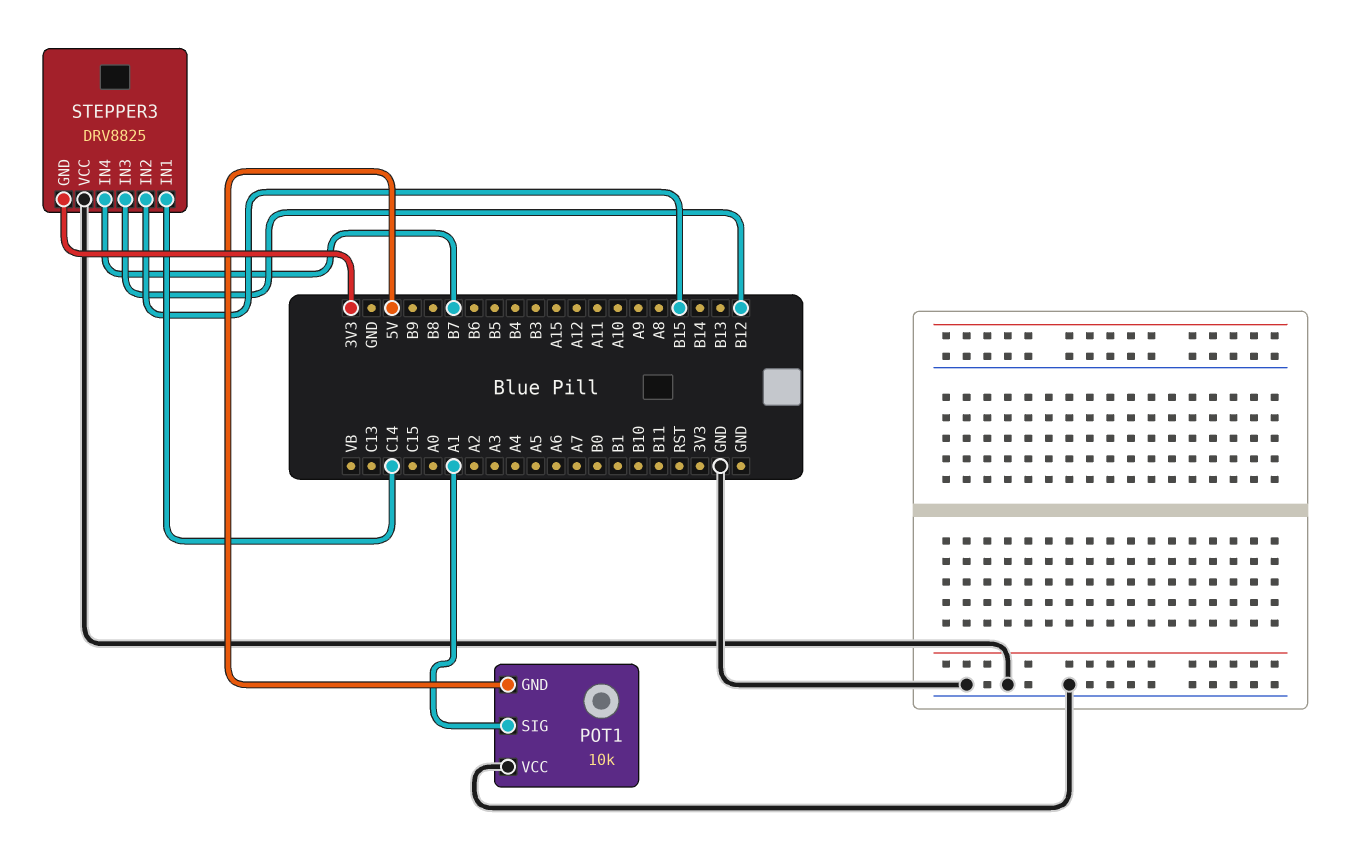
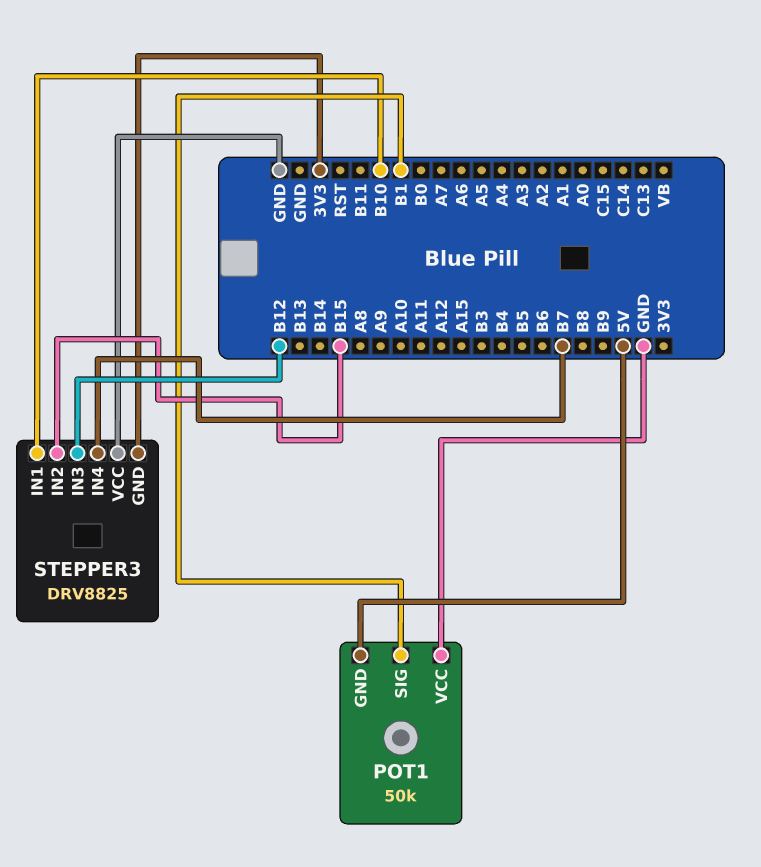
POT1: 10k -> 50k
POT1 pin SIG: A1 -> B1
STEPPER3 pin IN1: C14 -> B10

